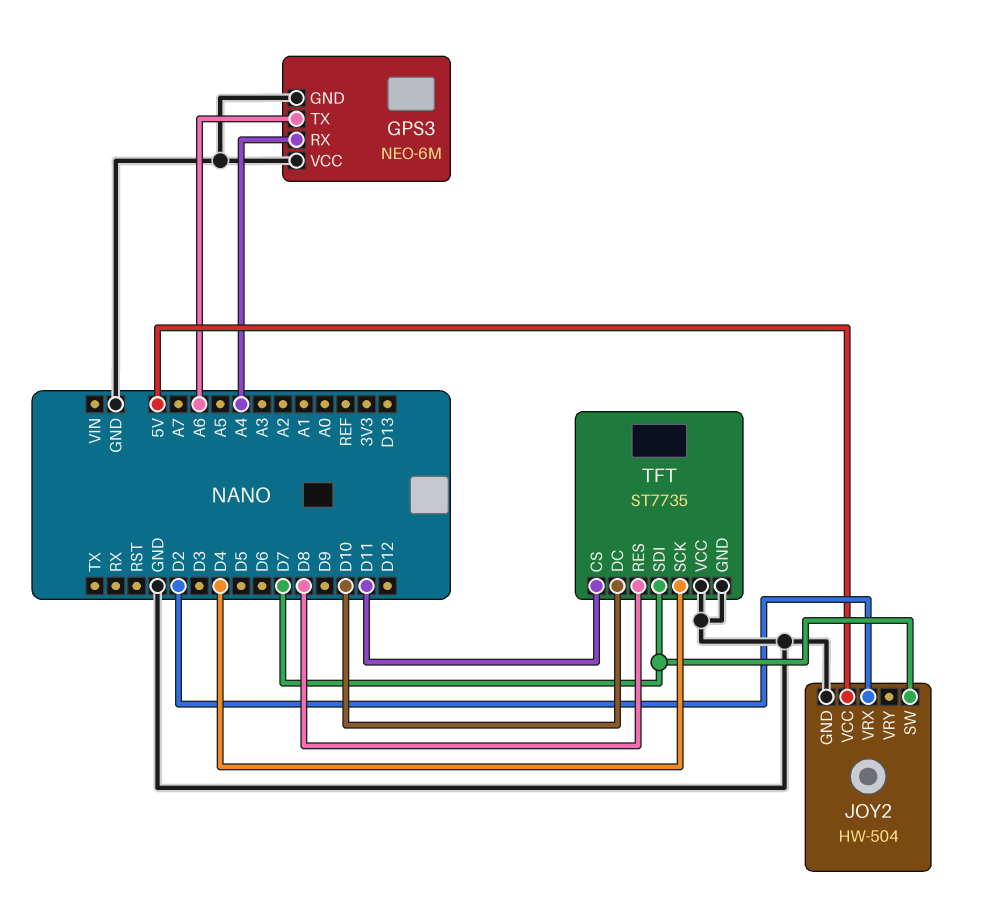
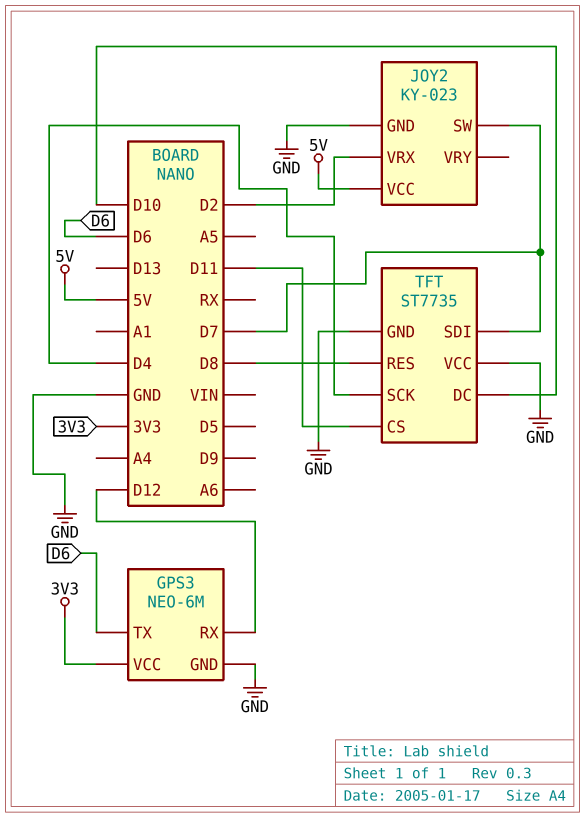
GPS3 pin RX: A4 -> D12
GPS3 pin TX: A6 -> D6
GPS3 pin VCC: GND -> 3V3
JOY2: HW-504 -> KY-023

